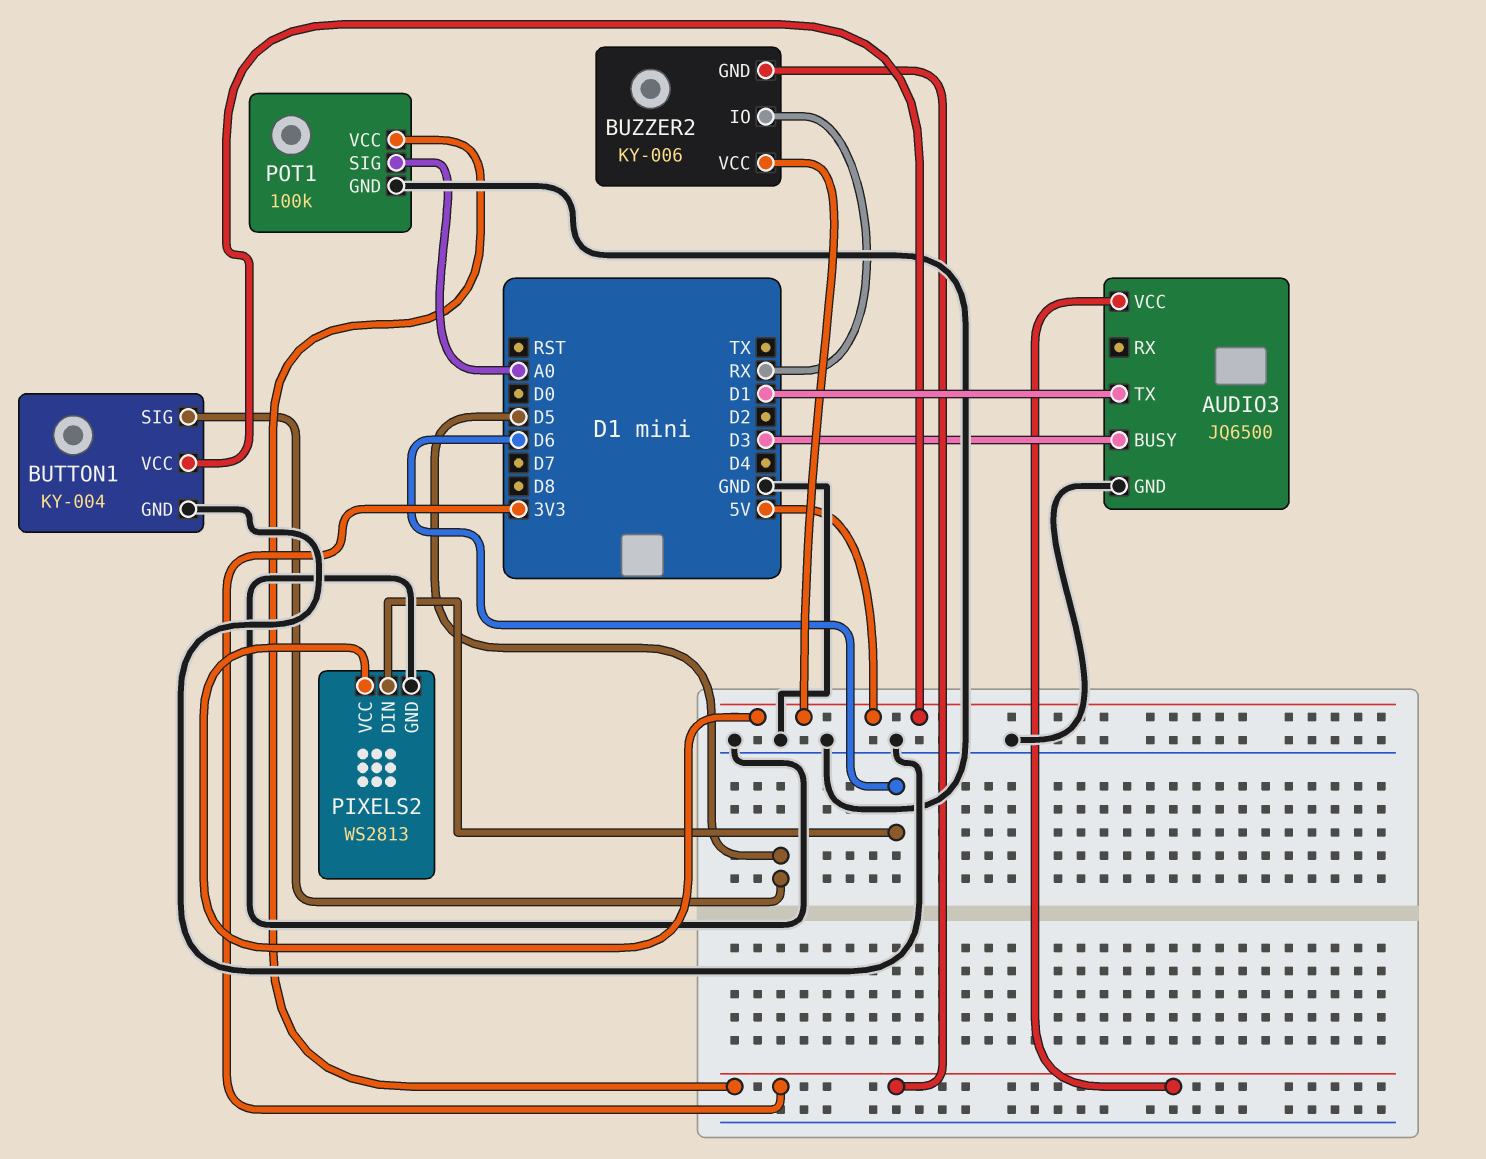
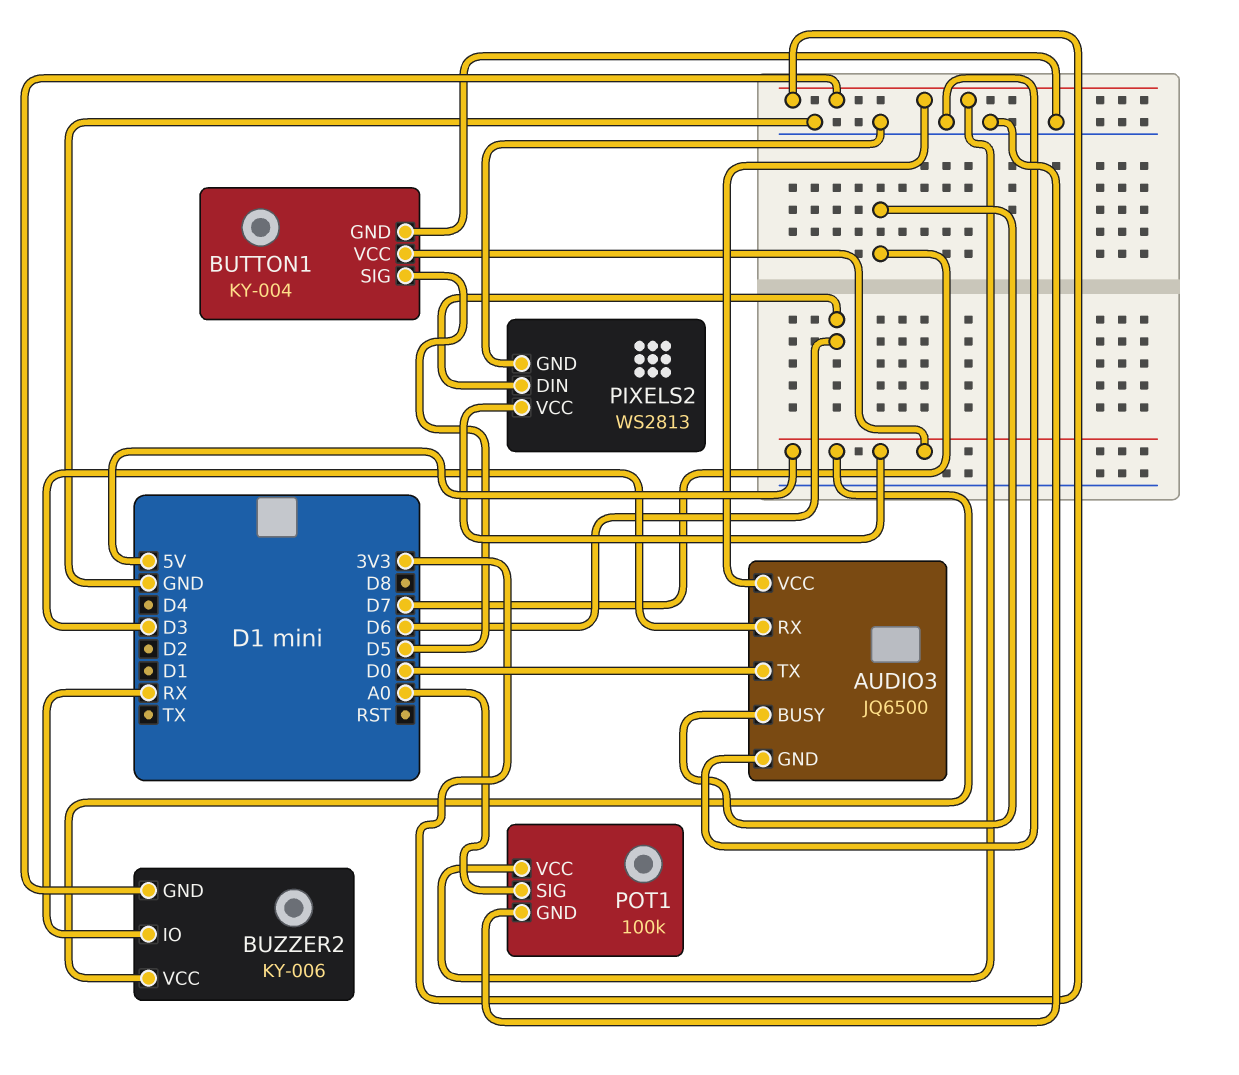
AUDIO3 pin BUSY: D3 -> D7
AUDIO3 pin RX: none -> D3
AUDIO3 pin TX: D1 -> D0

